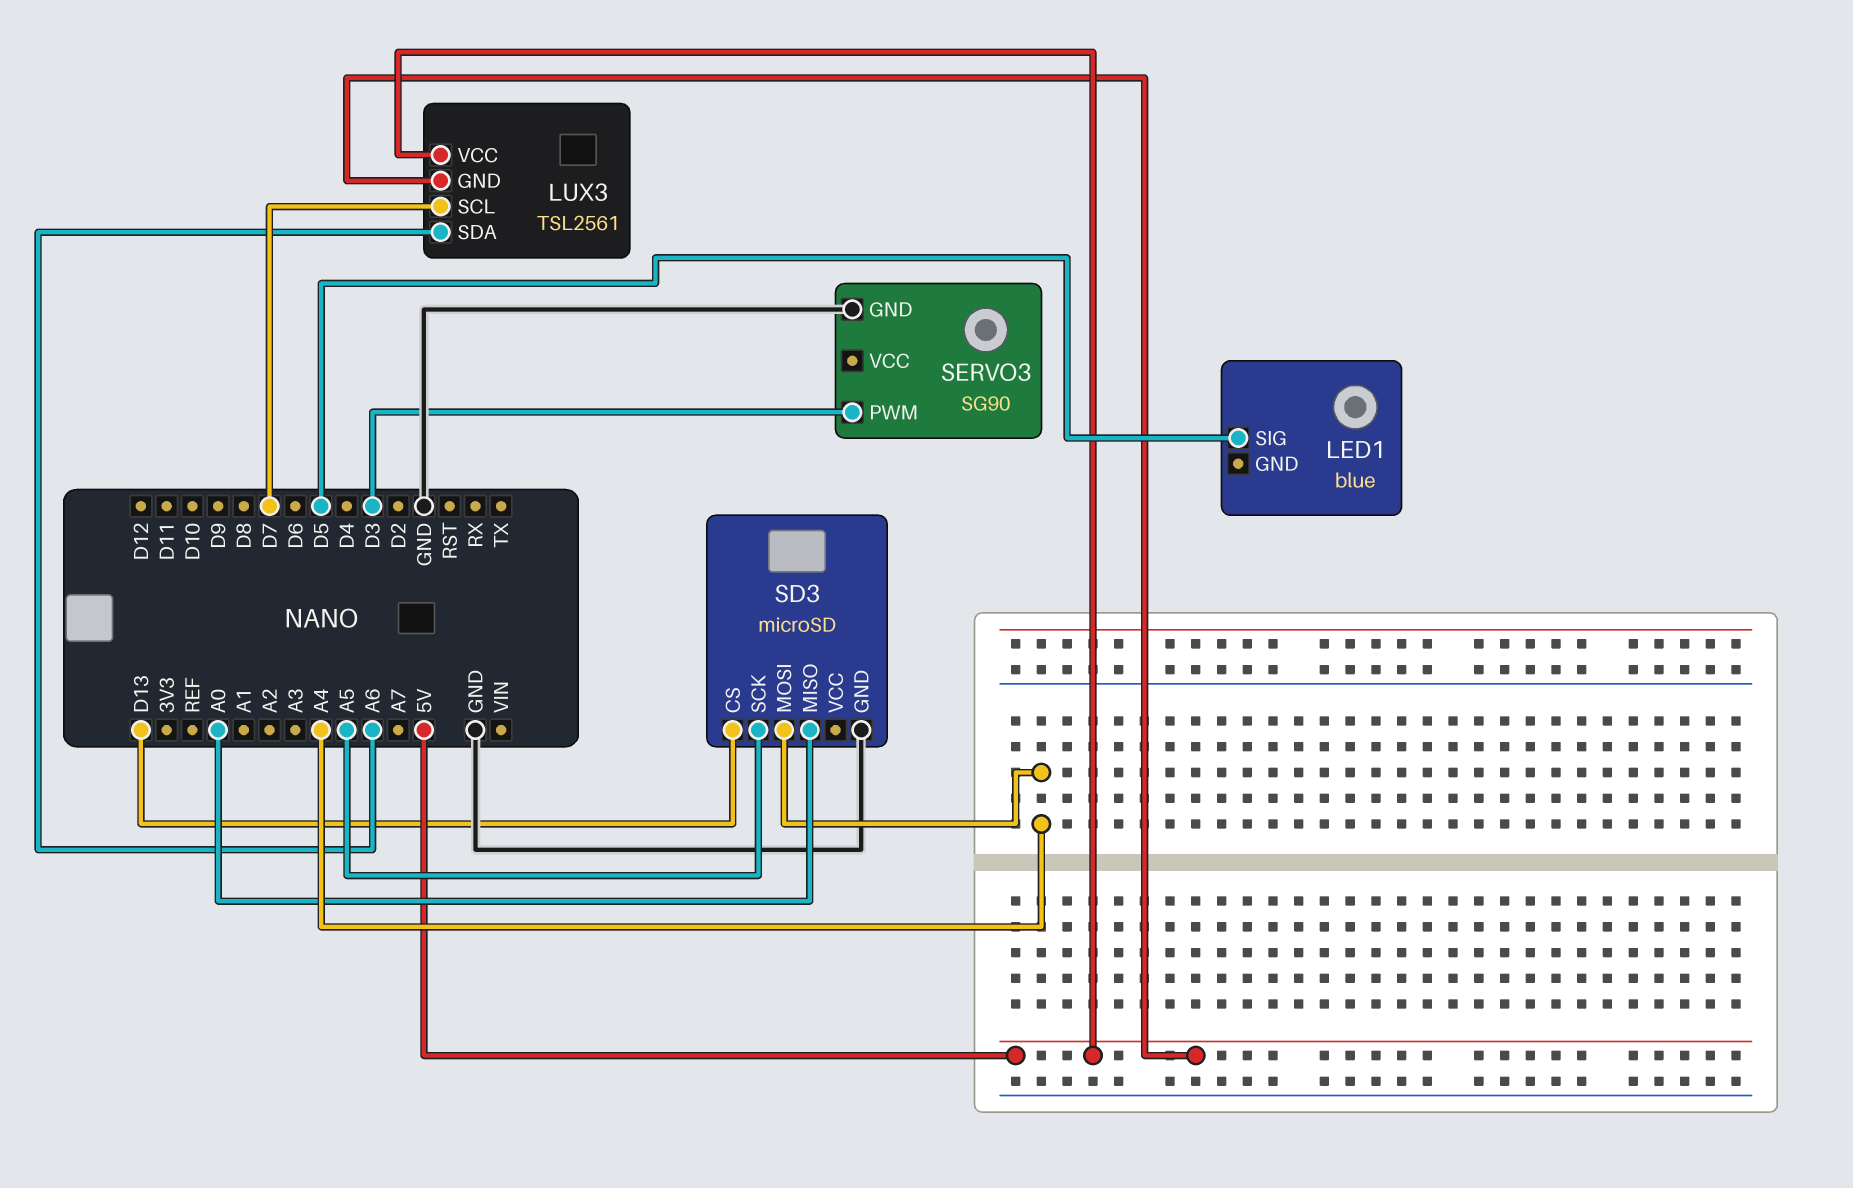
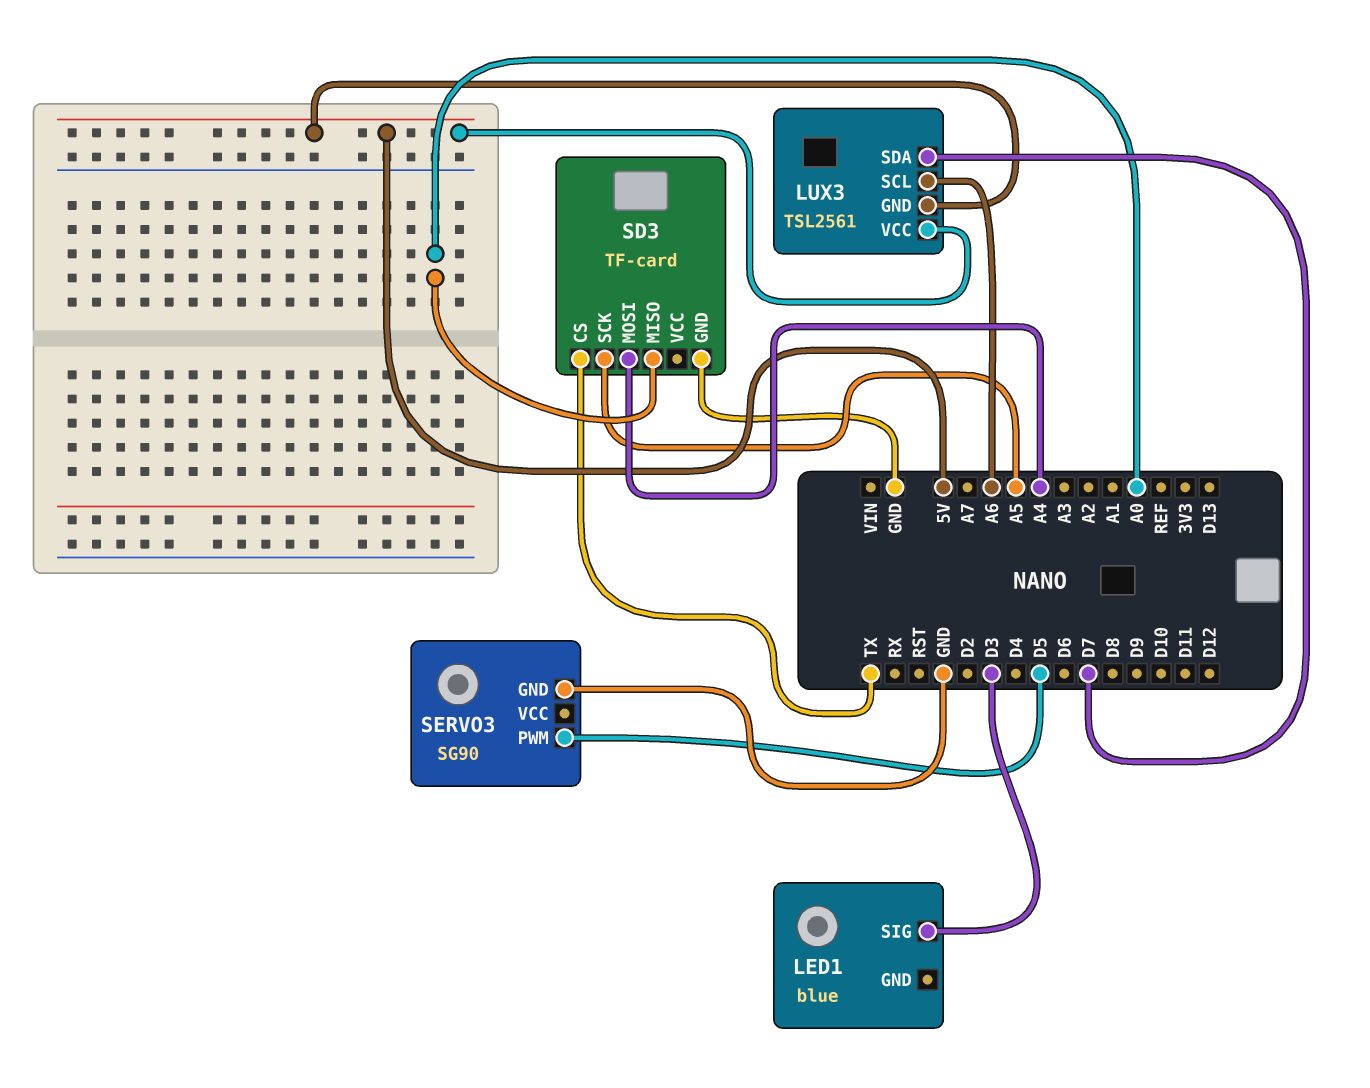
LED1 pin SIG: D5 -> D3
LUX3 pin SCL: D7 -> A6
LUX3 pin SDA: A6 -> D7
SD3: microSD -> TF-card
SD3 pin CS: D13 -> TX
SERVO3 pin PWM: D3 -> D5

